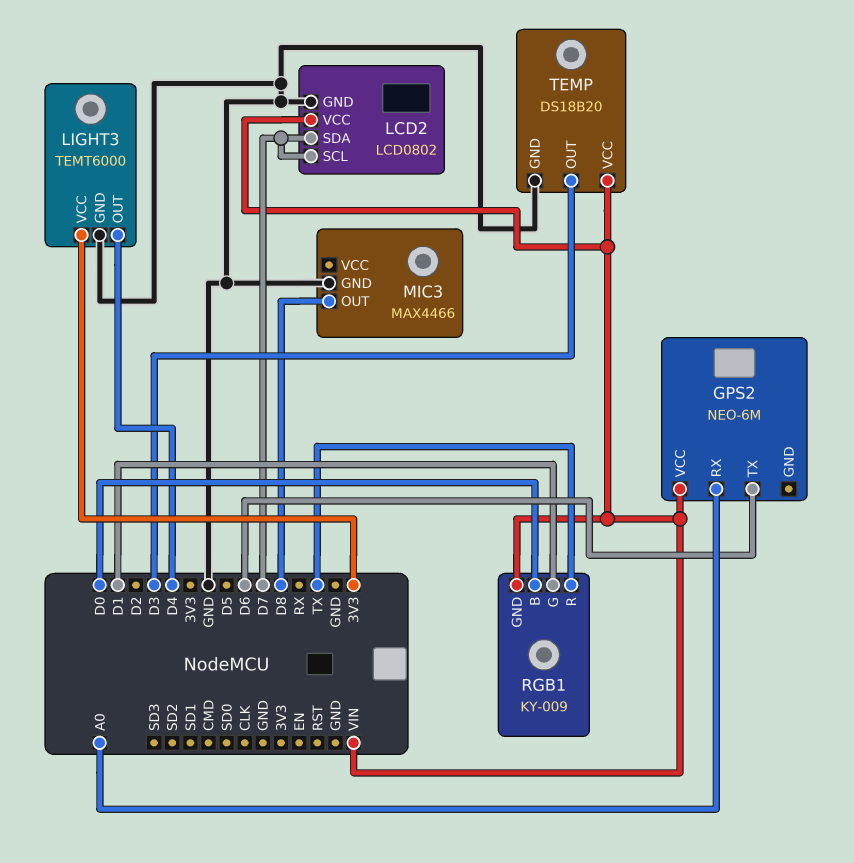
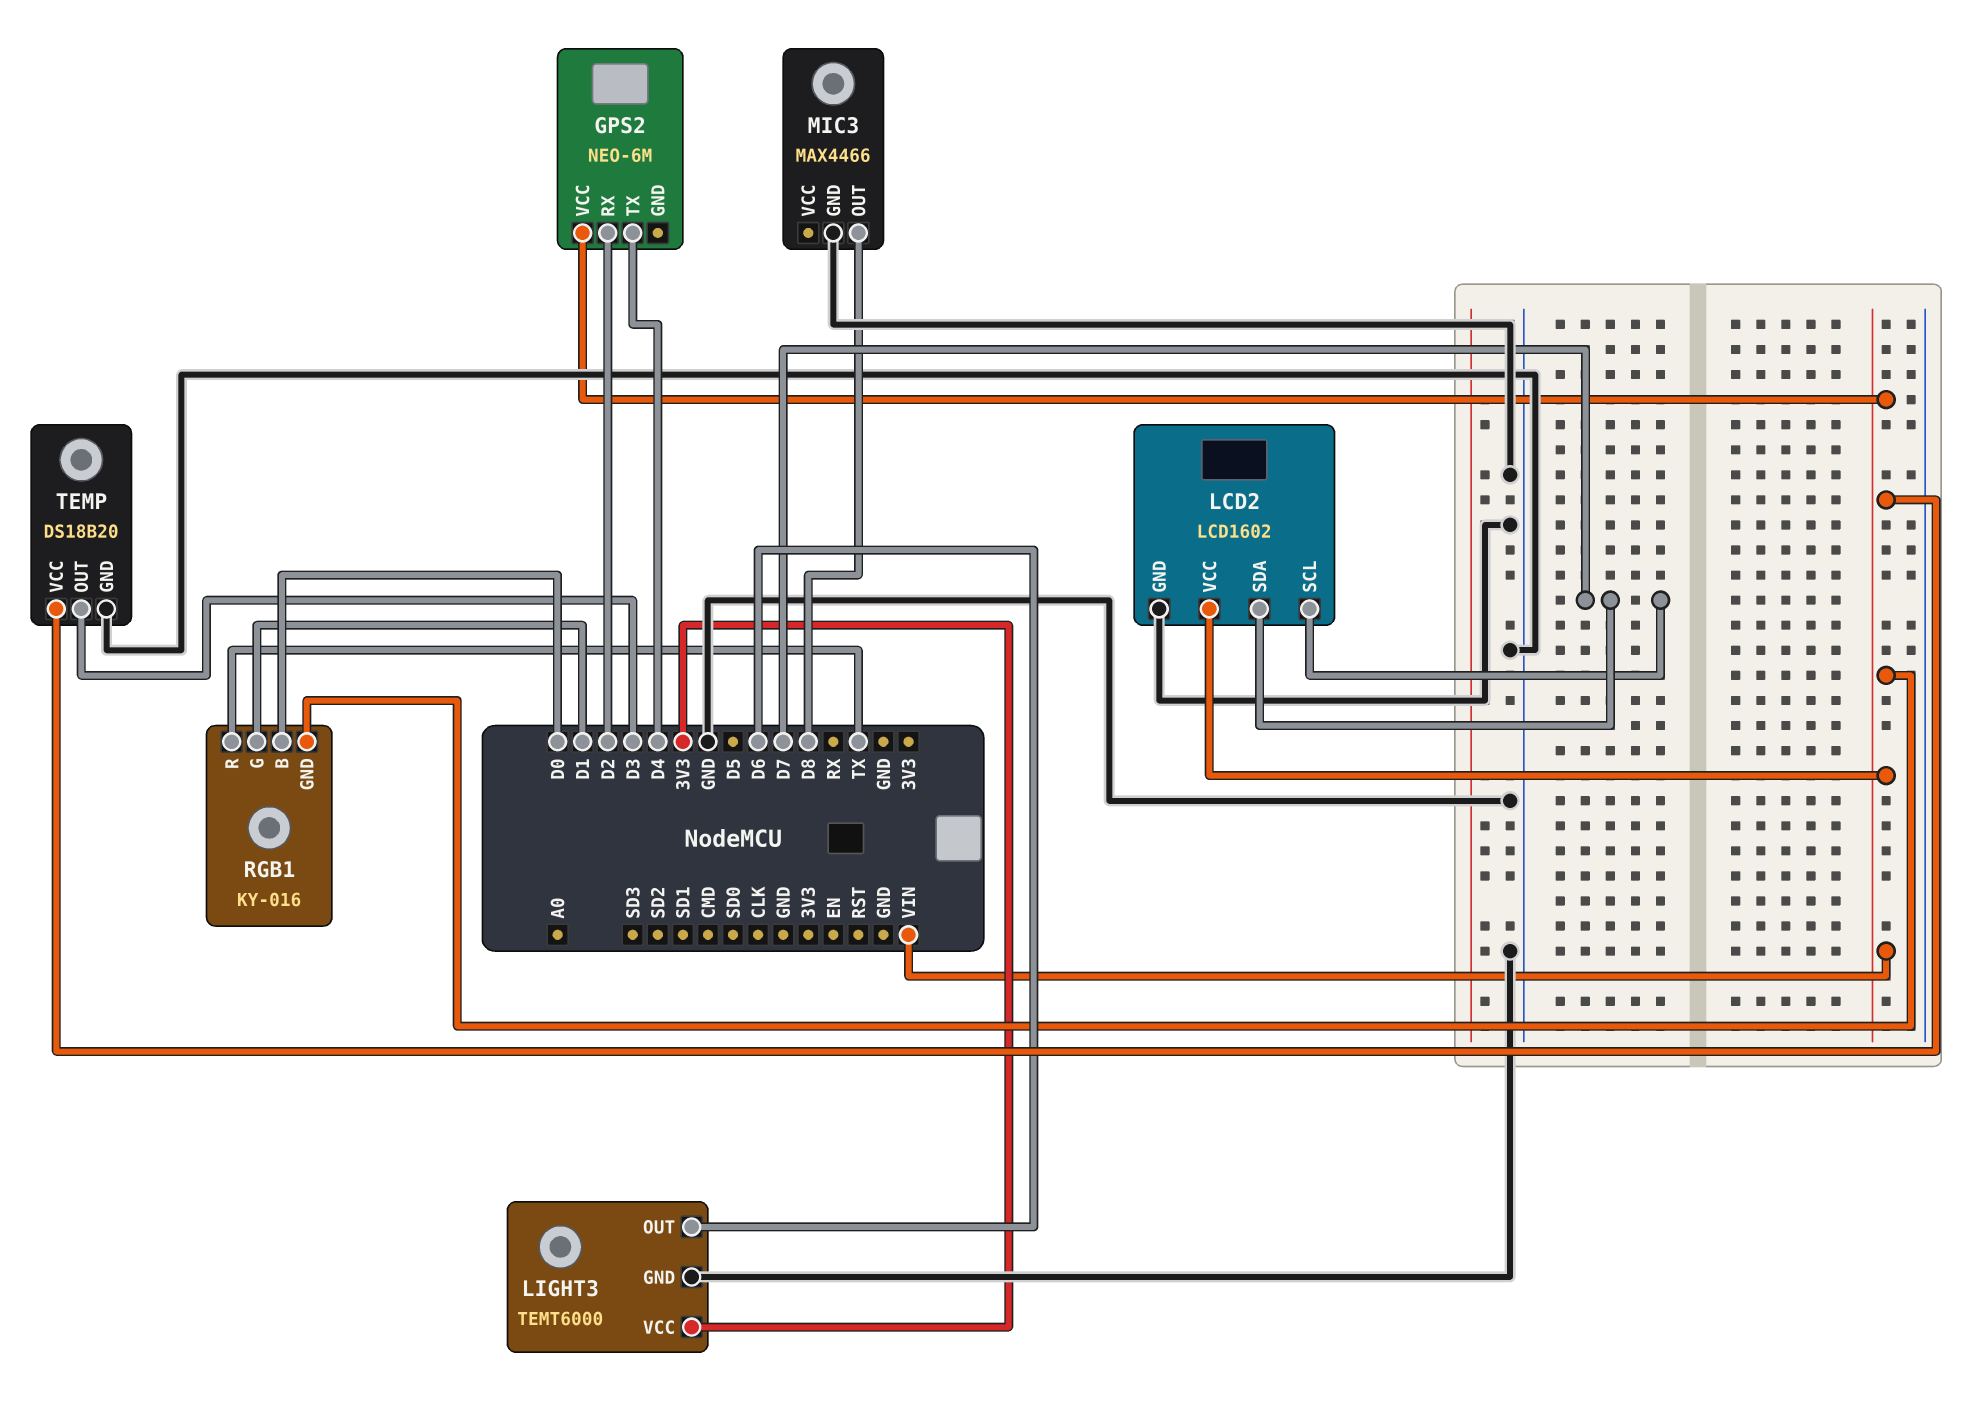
GPS2 pin RX: A0 -> D2
GPS2 pin TX: D6 -> D4
LCD2: LCD0802 -> LCD1602
LIGHT3 pin OUT: D4 -> D6
RGB1: KY-009 -> KY-016

